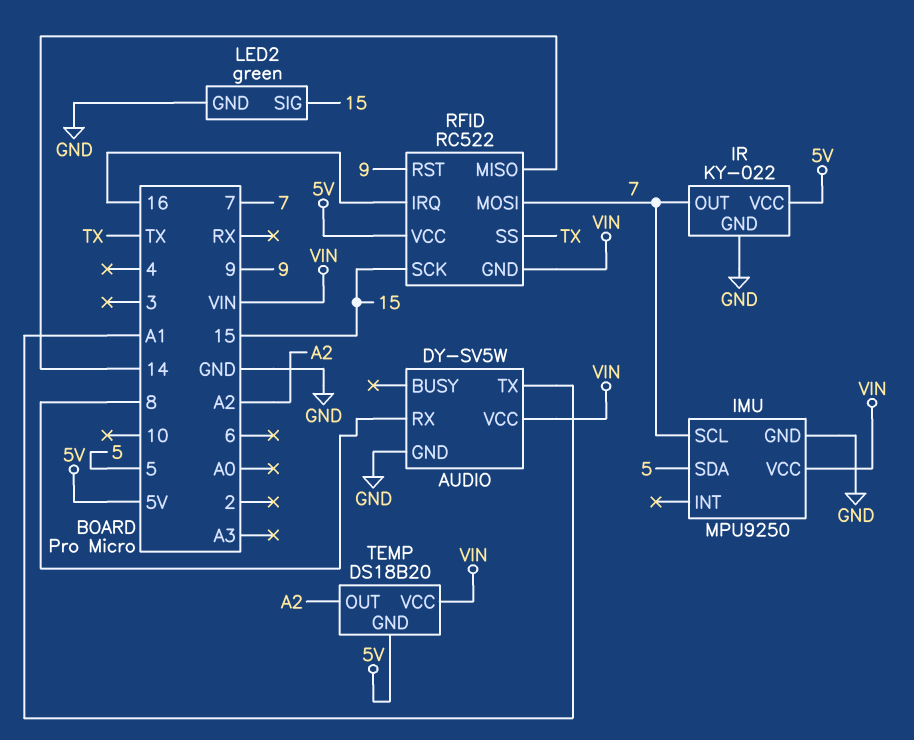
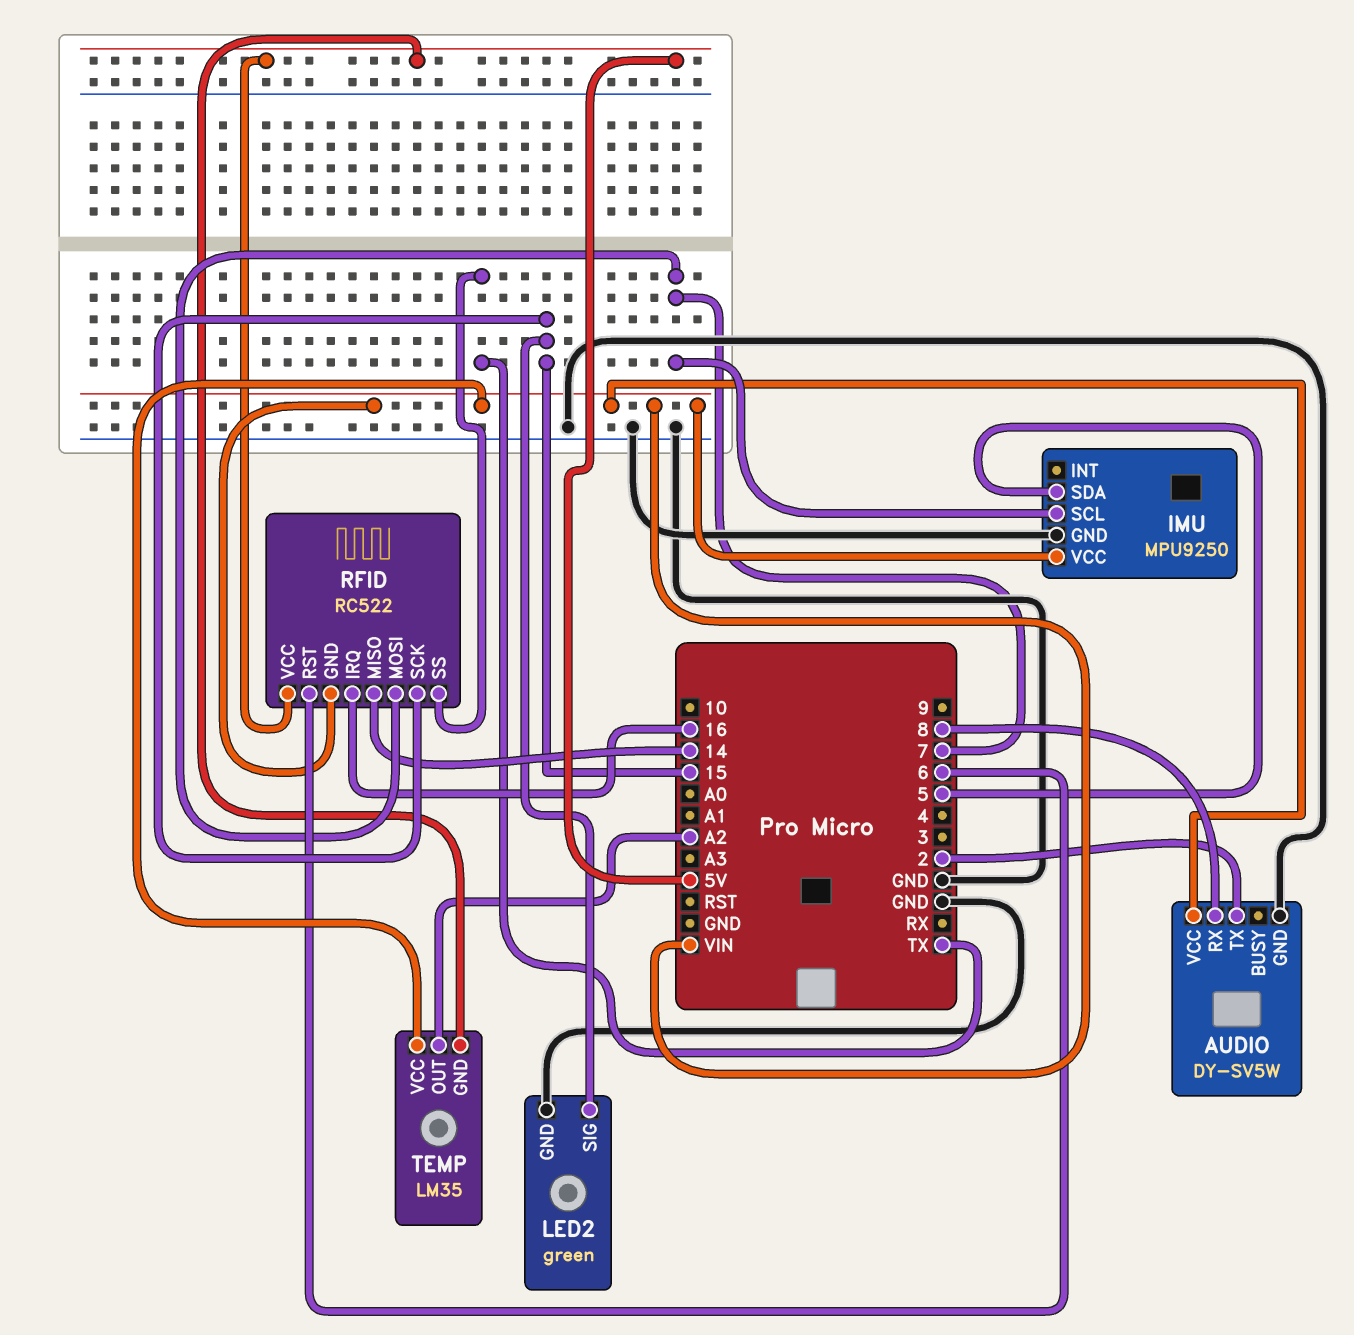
AUDIO pin TX: A1 -> 2
IR: KY-022 -> none
IR pin GND: GND -> none
IR pin OUT: 7 -> none
IR pin VCC: 5V -> none
RFID pin RST: 9 -> 6
TEMP: DS18B20 -> LM35

